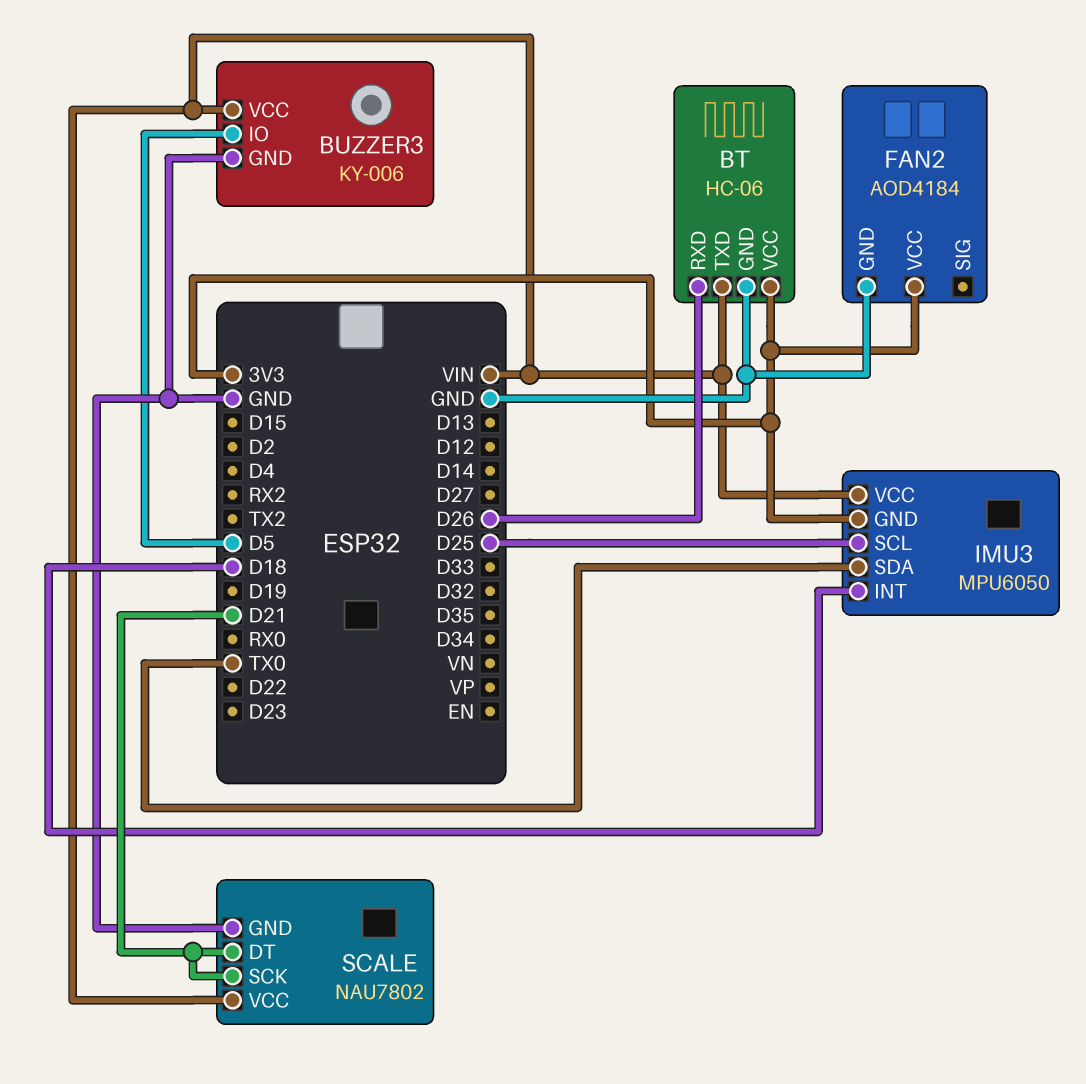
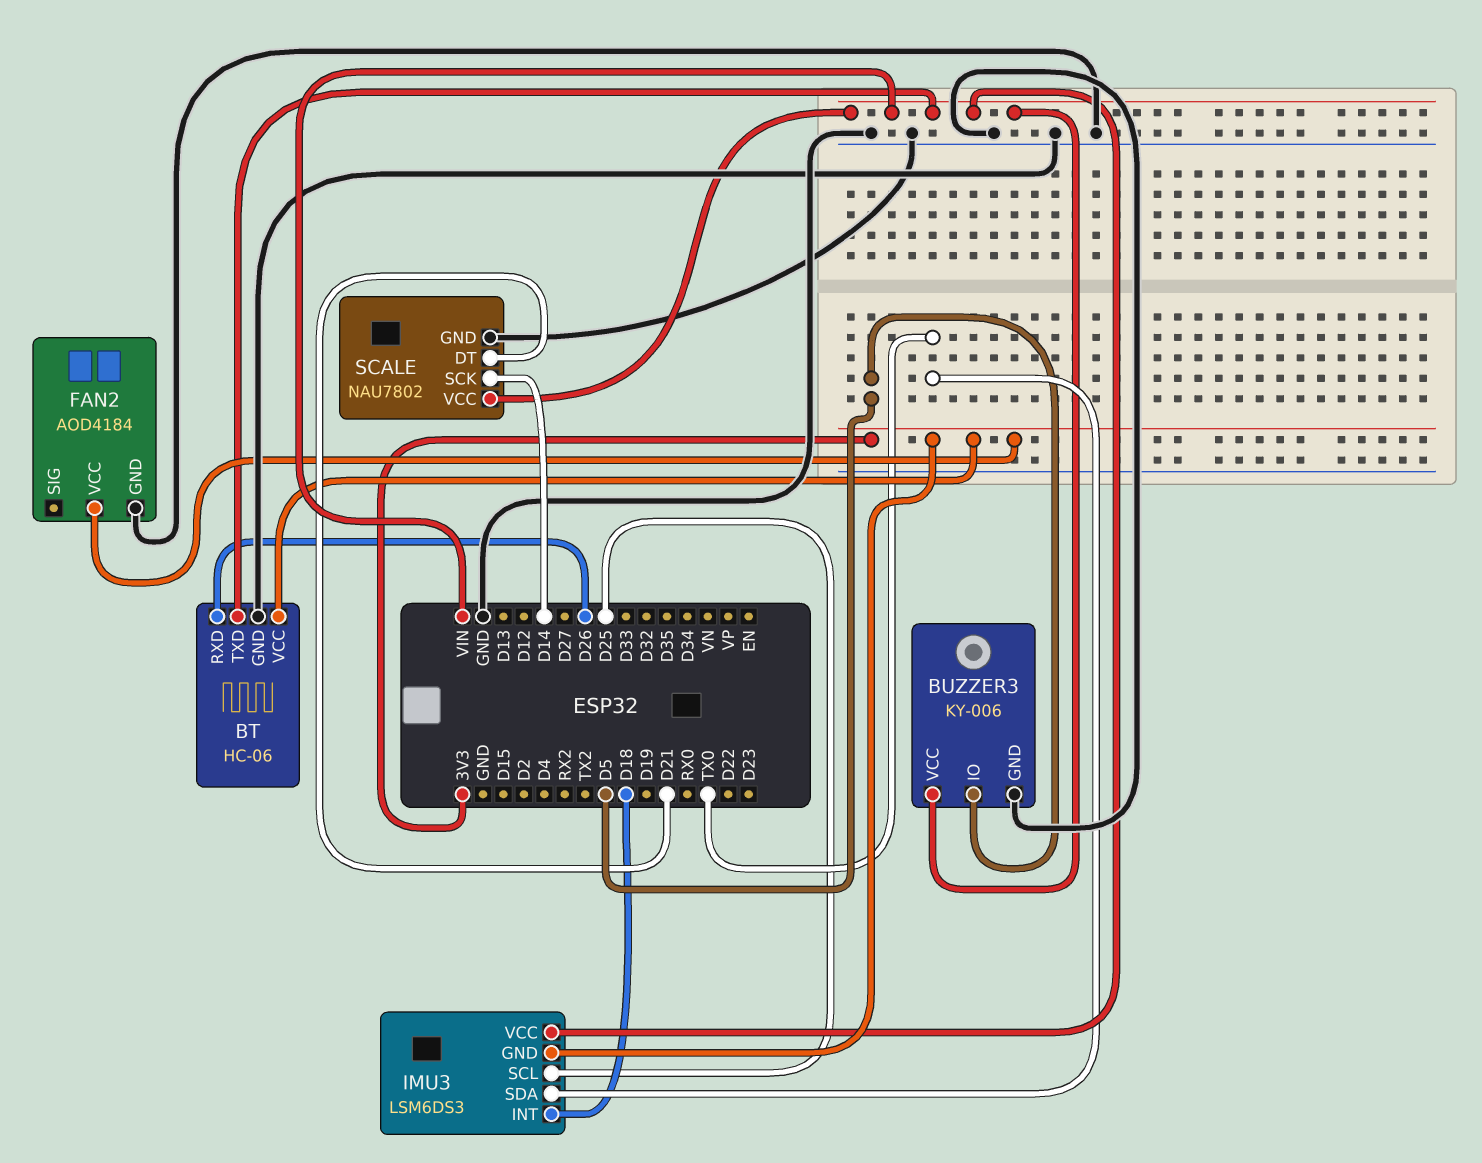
IMU3: MPU6050 -> LSM6DS3
SCALE pin SCK: D21 -> D14

